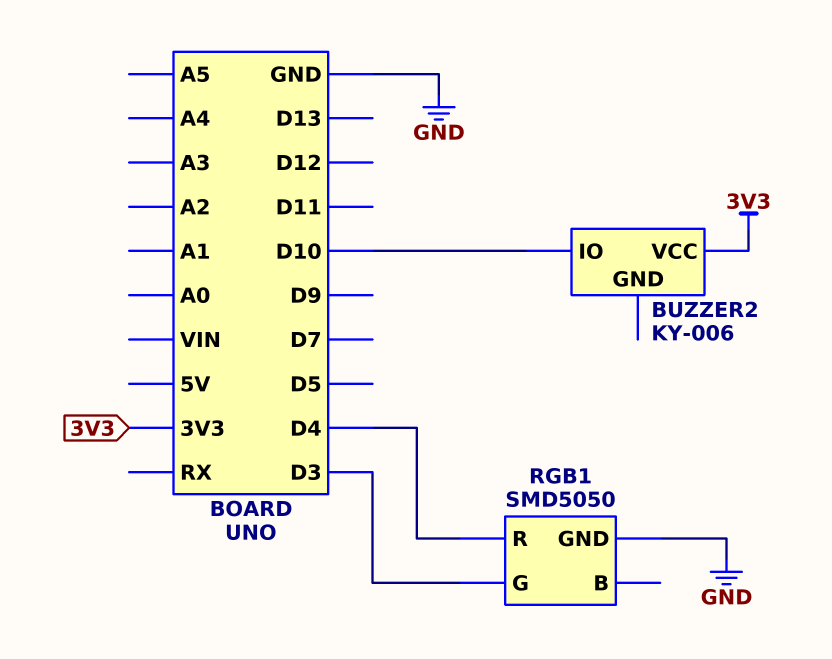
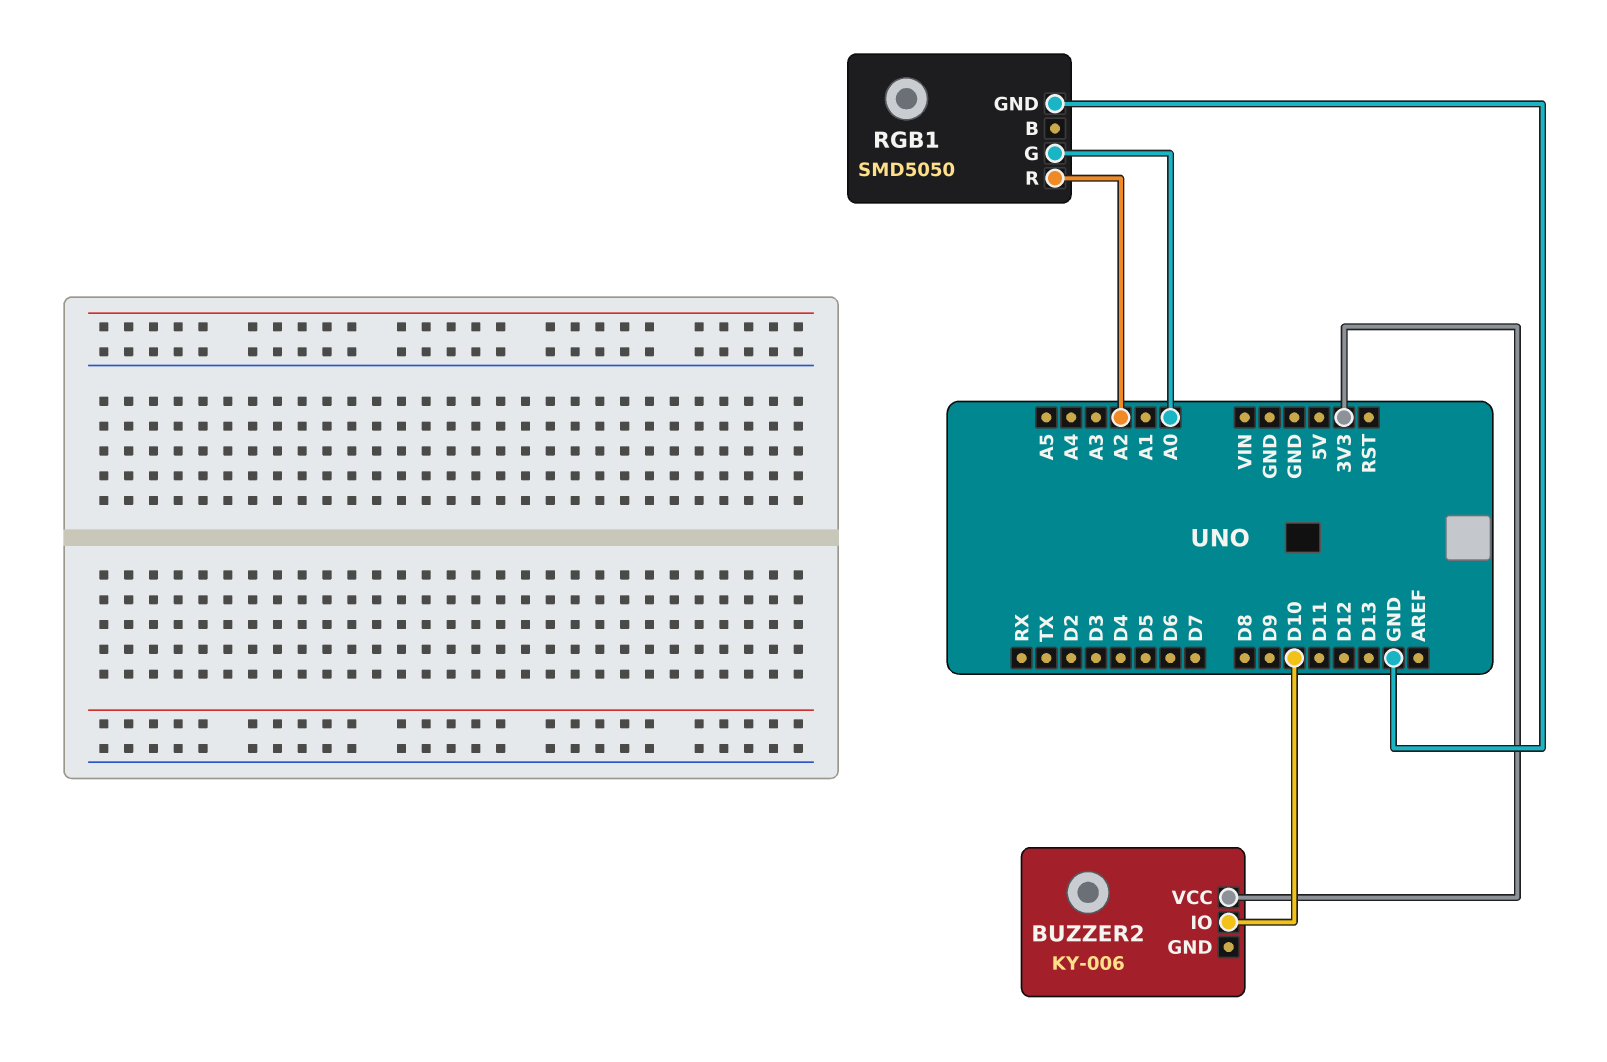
RGB1 pin G: D3 -> A0
RGB1 pin R: D4 -> A2

